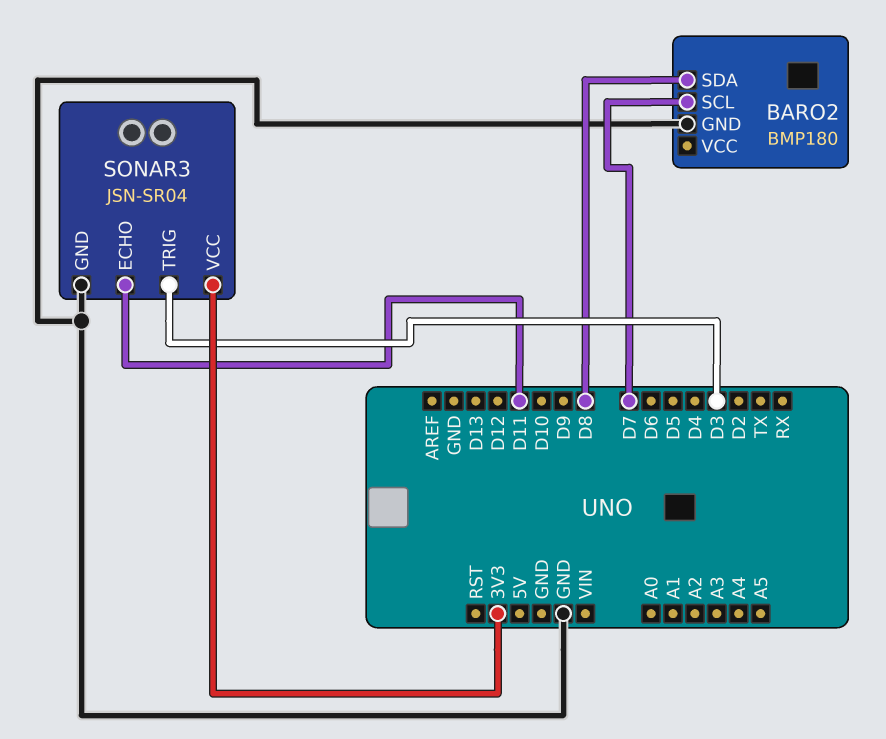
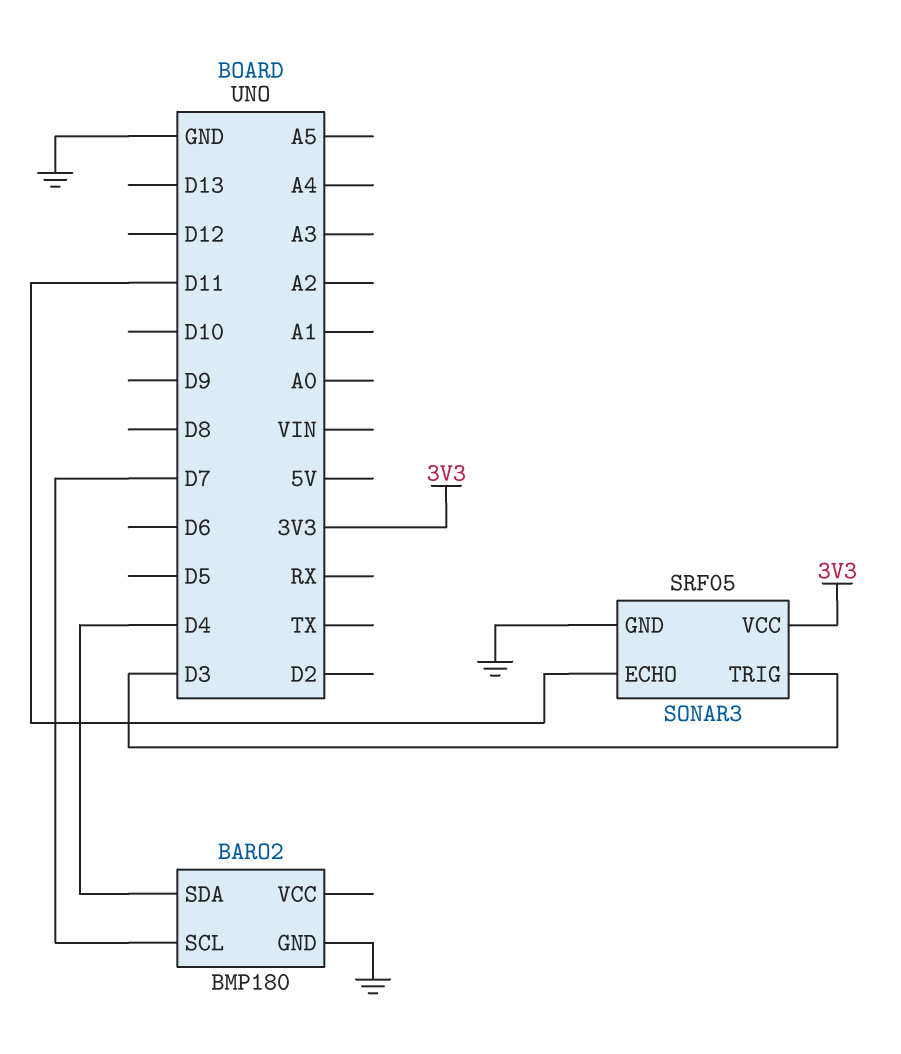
BARO2 pin SDA: D8 -> D4
SONAR3: JSN-SR04 -> SRF05

